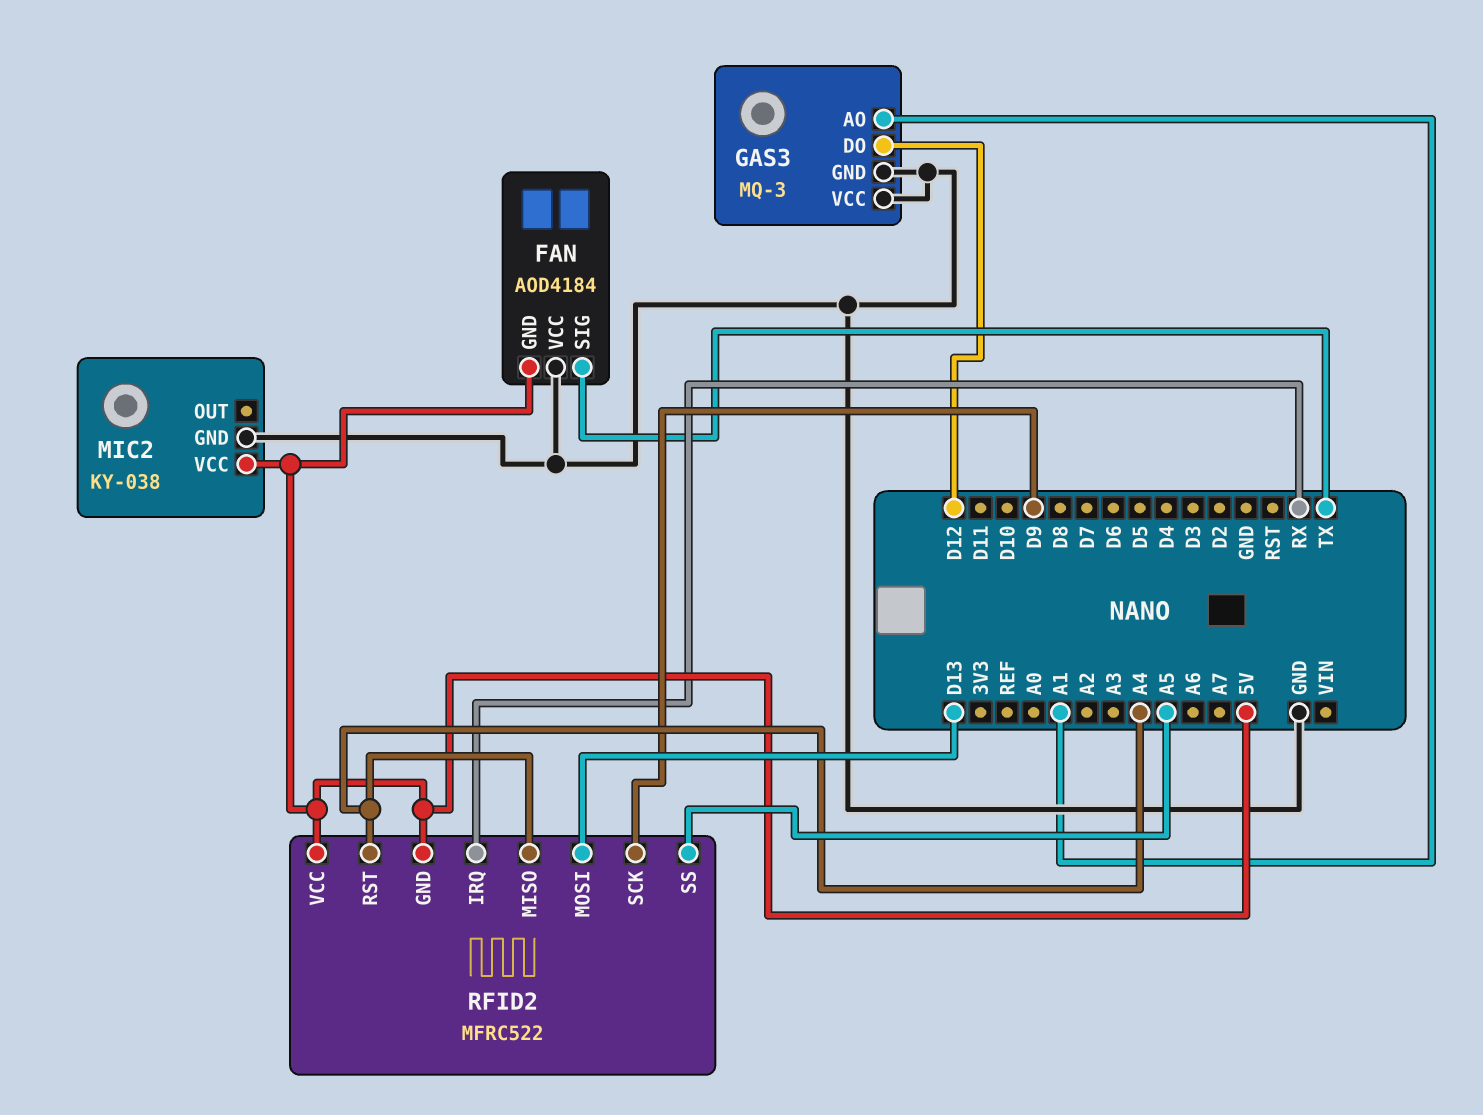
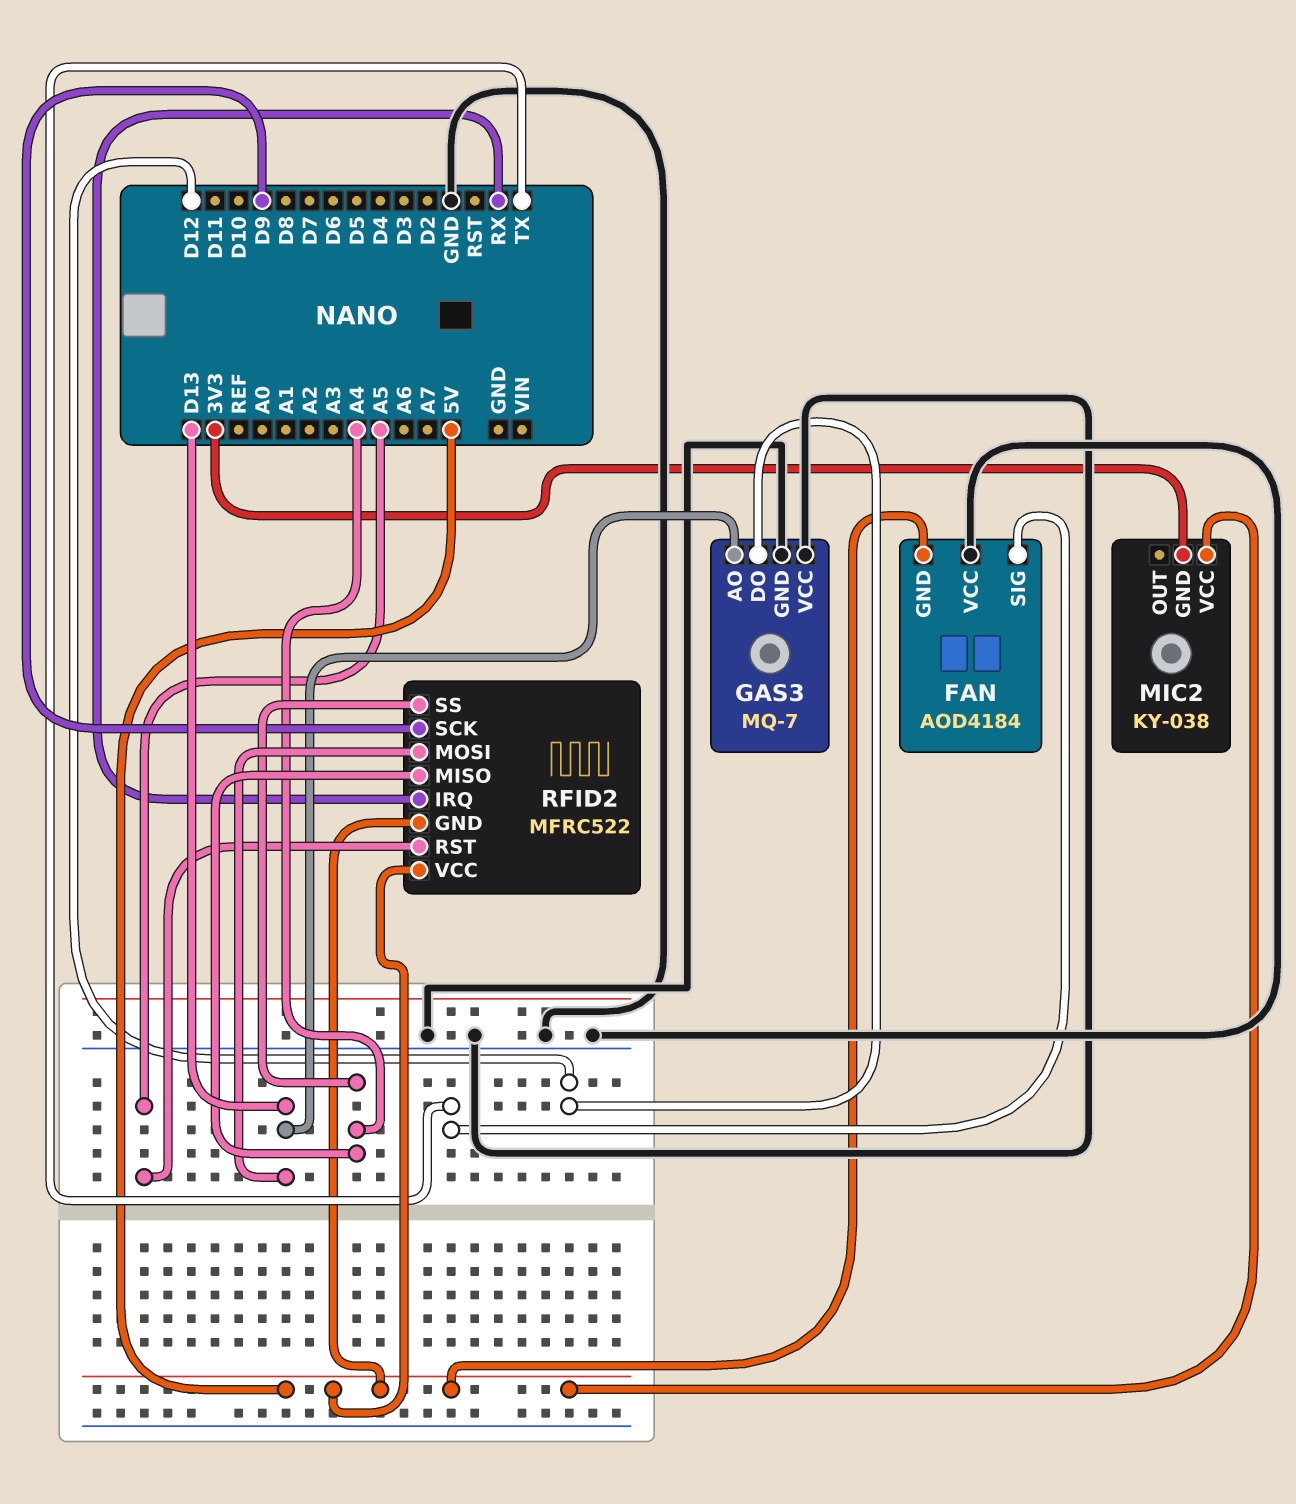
GAS3: MQ-3 -> MQ-7
GAS3 pin AO: A1 -> D13
MIC2 pin GND: GND -> 3V3
RFID2 pin RST: A4 -> A5
RFID2 pin SS: A5 -> A4

